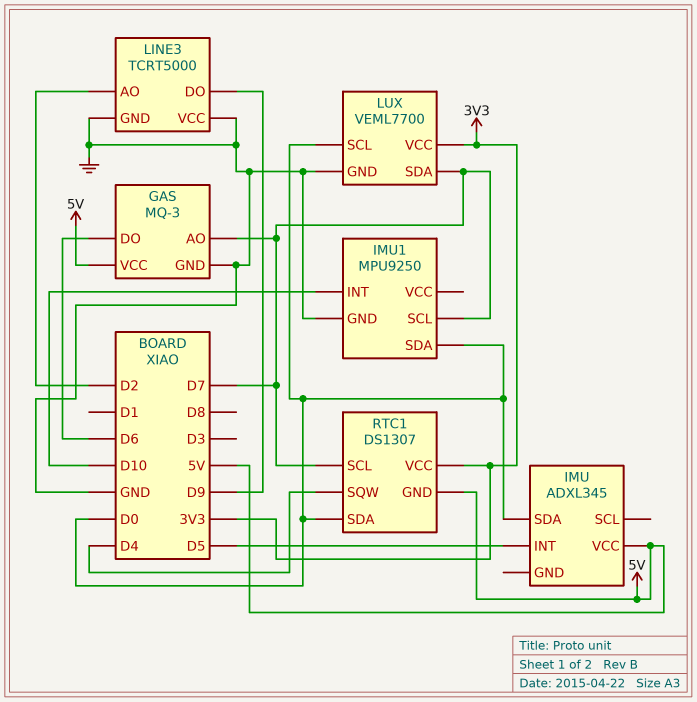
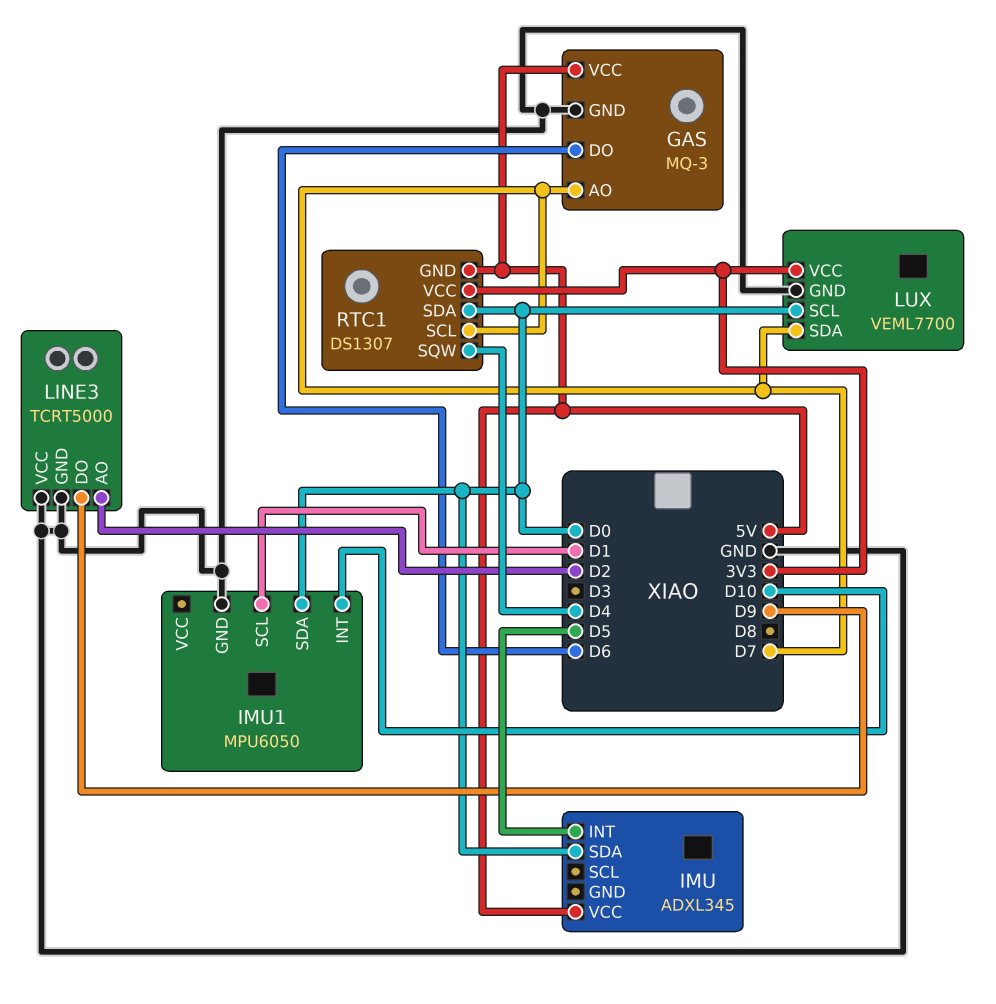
IMU1: MPU9250 -> MPU6050
IMU1 pin SCL: D7 -> D1

